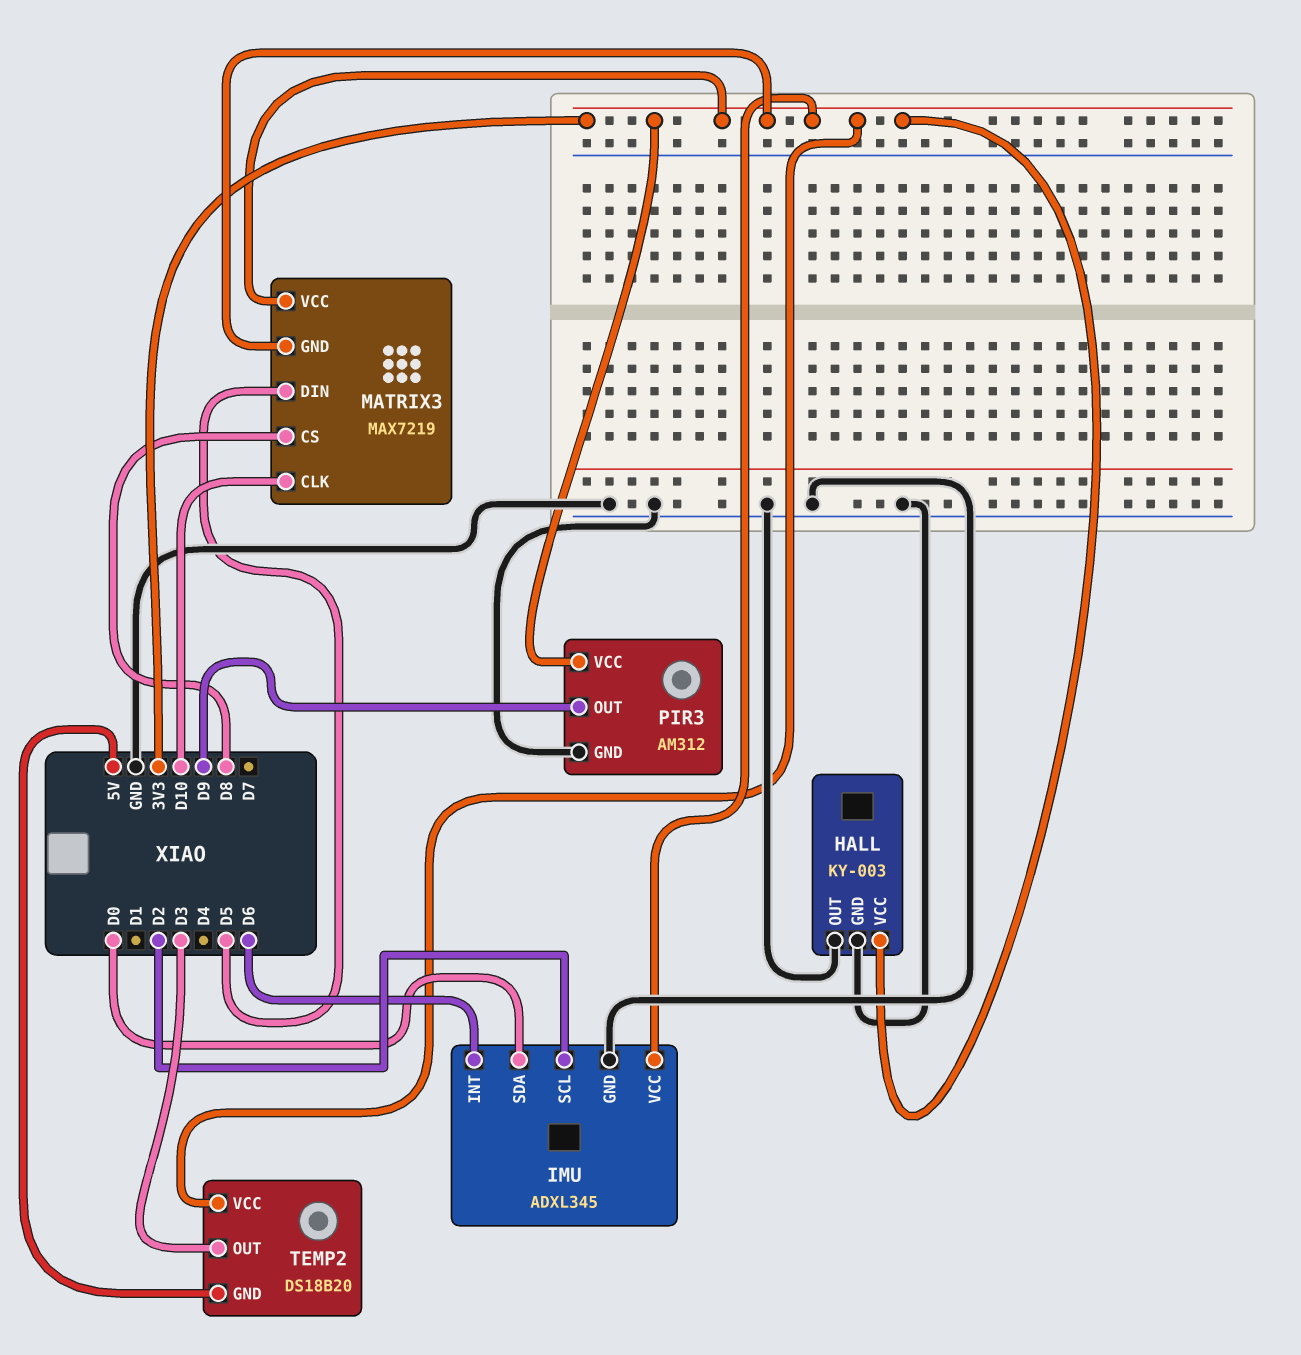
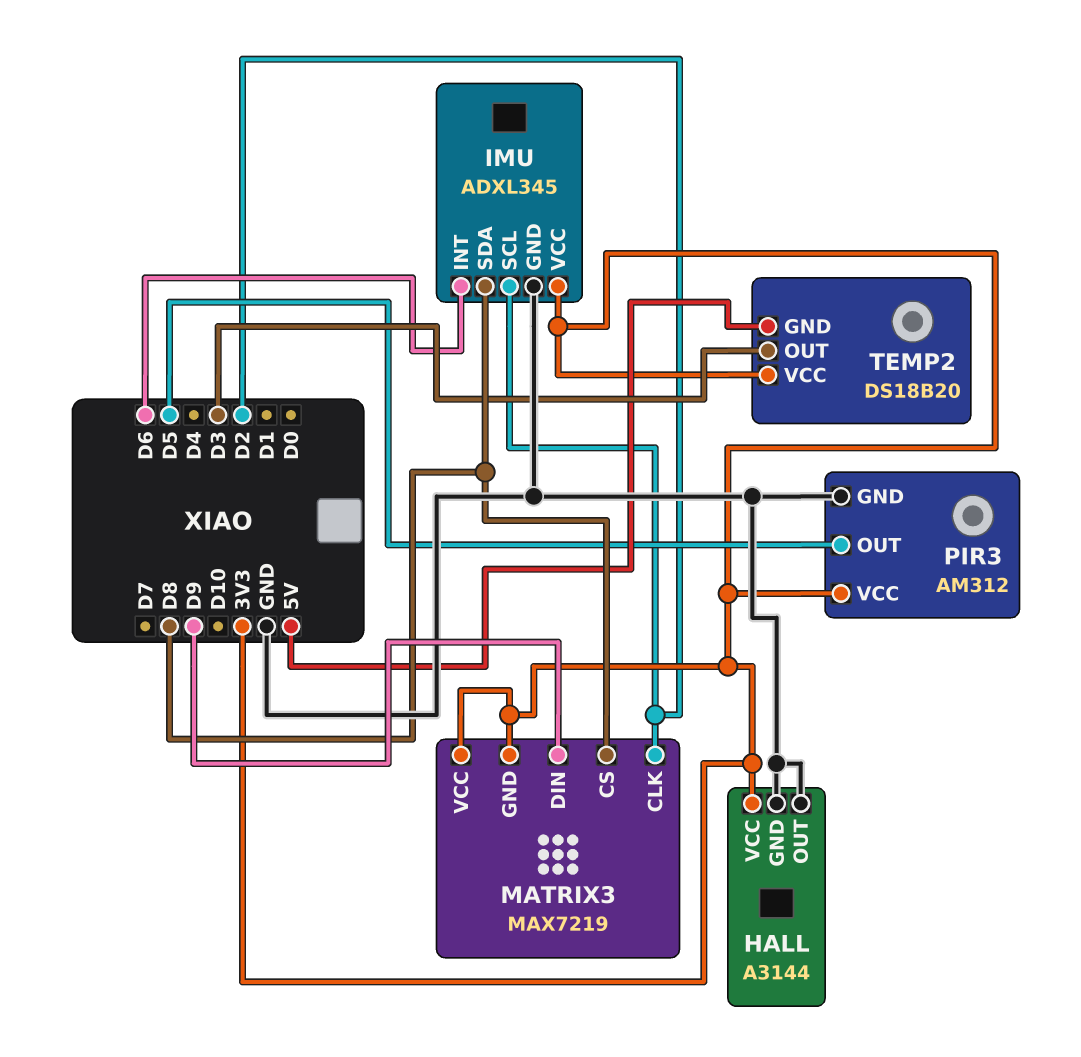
HALL: KY-003 -> A3144
IMU pin SDA: D0 -> D8
MATRIX3 pin CLK: D10 -> D2
MATRIX3 pin DIN: D5 -> D9
PIR3 pin OUT: D9 -> D5

